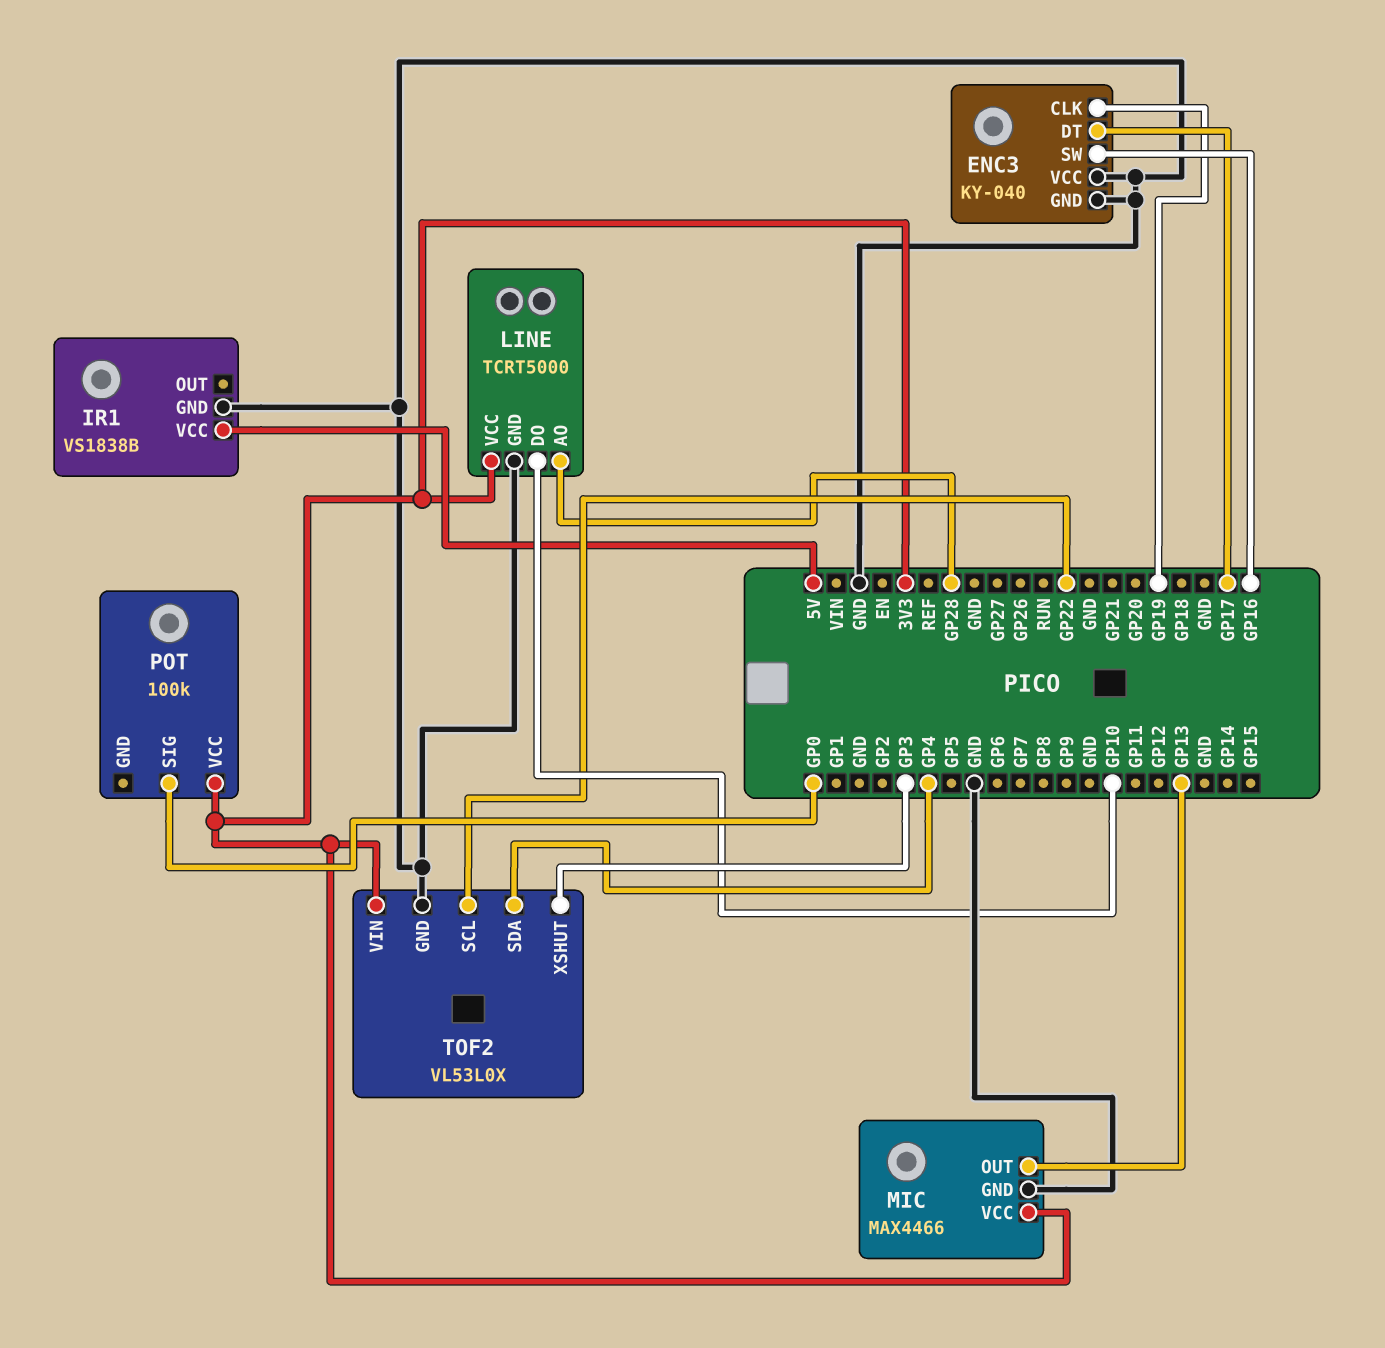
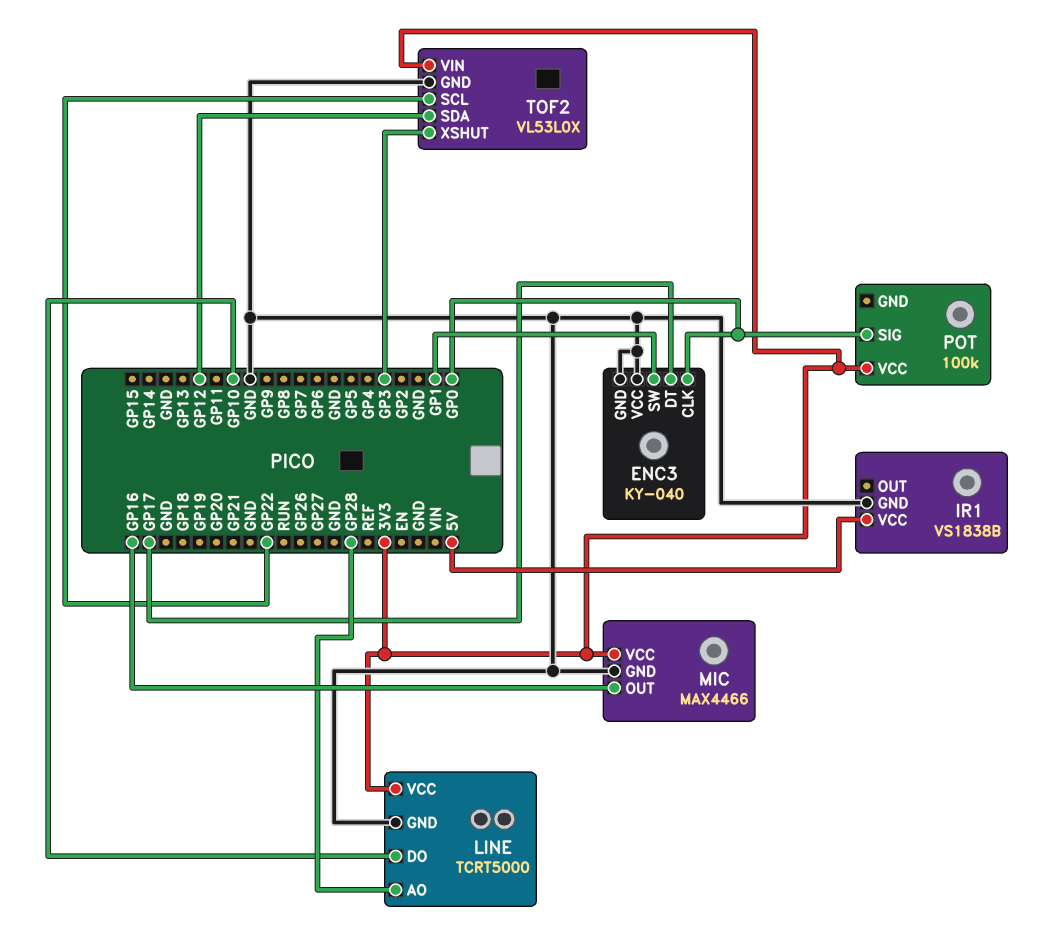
ENC3 pin CLK: GP19 -> GP0
ENC3 pin SW: GP16 -> GP1
MIC pin OUT: GP13 -> GP16
TOF2 pin SDA: GP4 -> GP12

